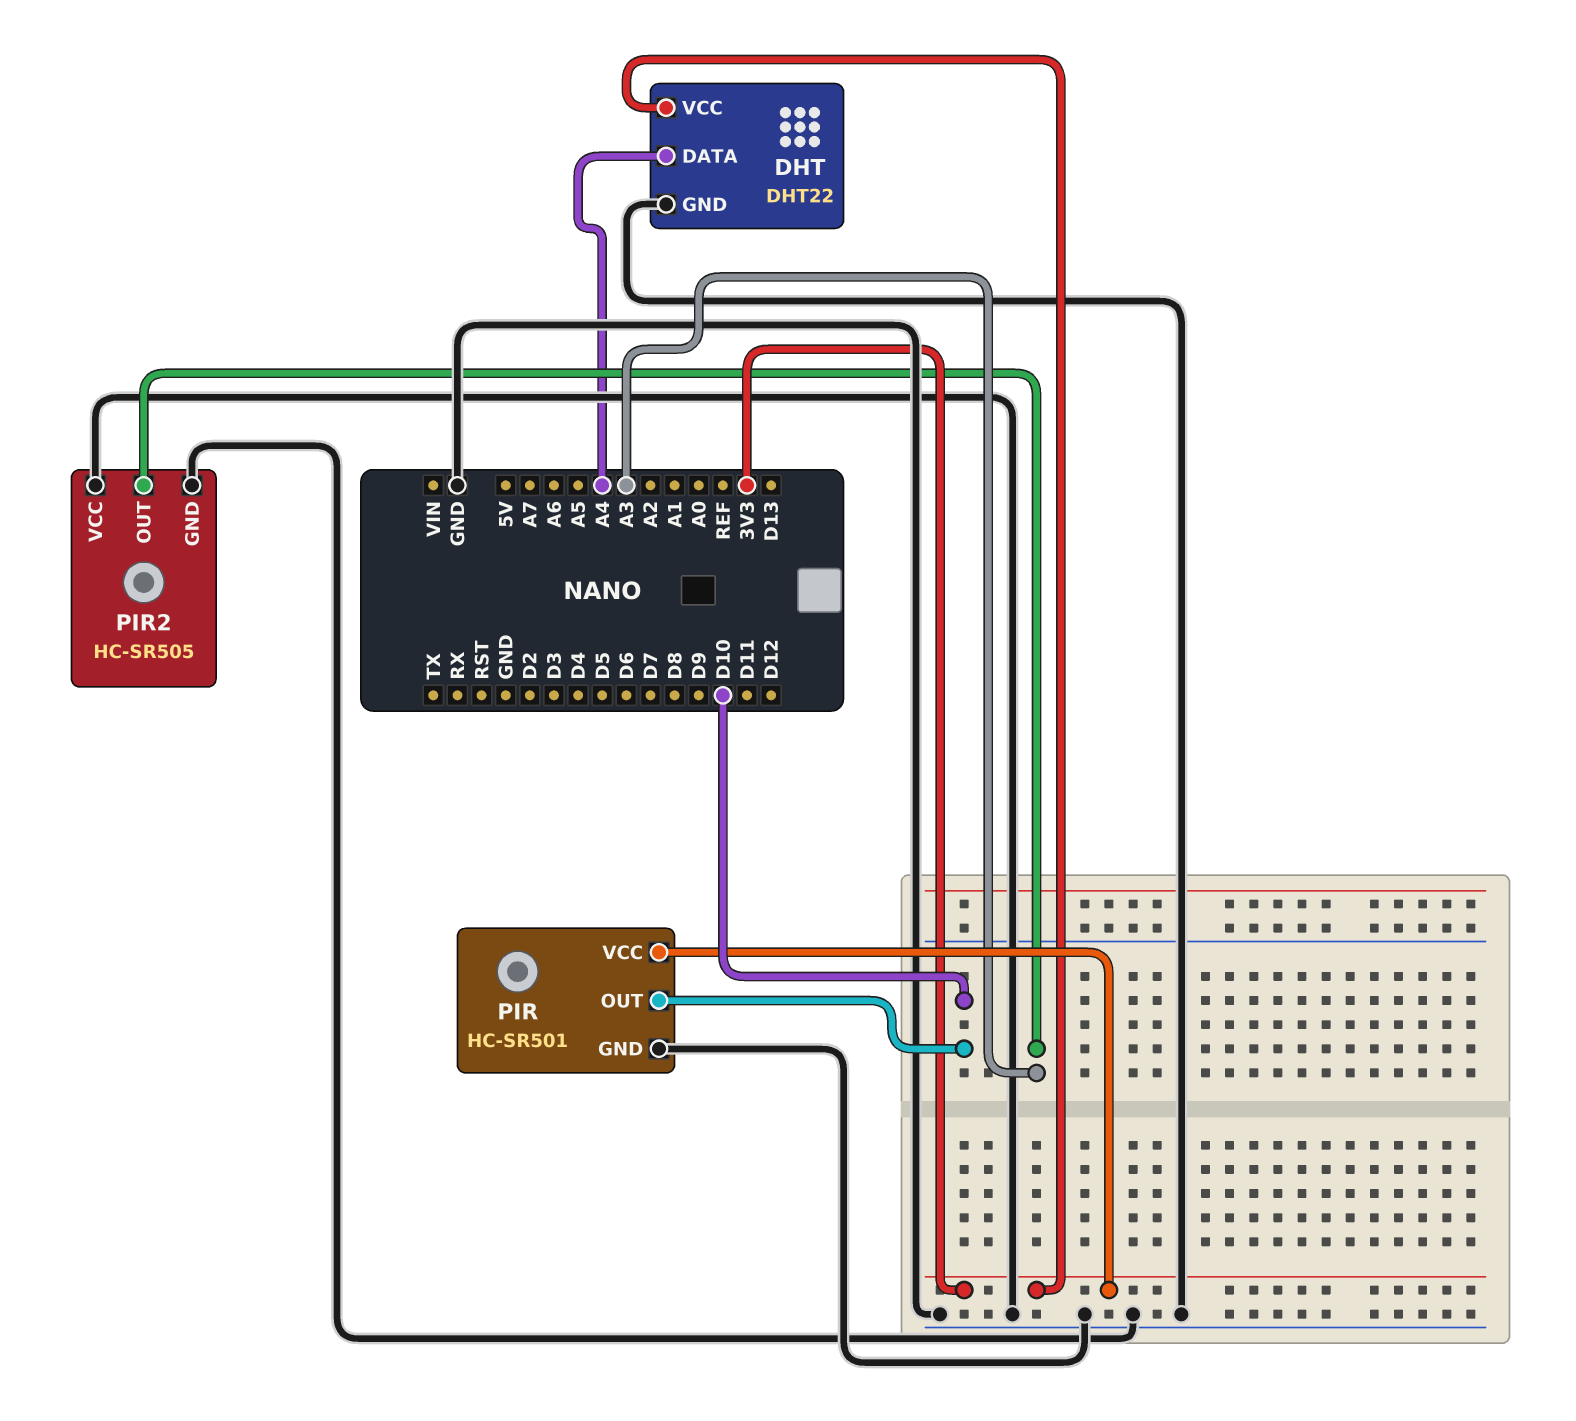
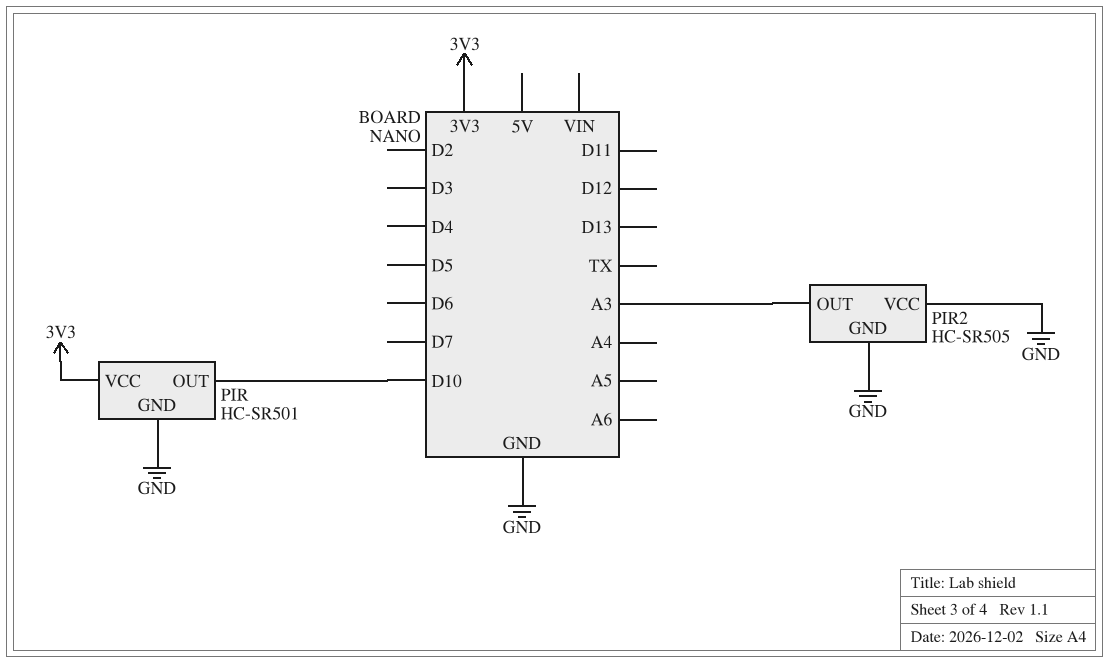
DHT: DHT22 -> none
DHT pin DATA: A4 -> none
DHT pin GND: GND -> none
DHT pin VCC: 3V3 -> none

